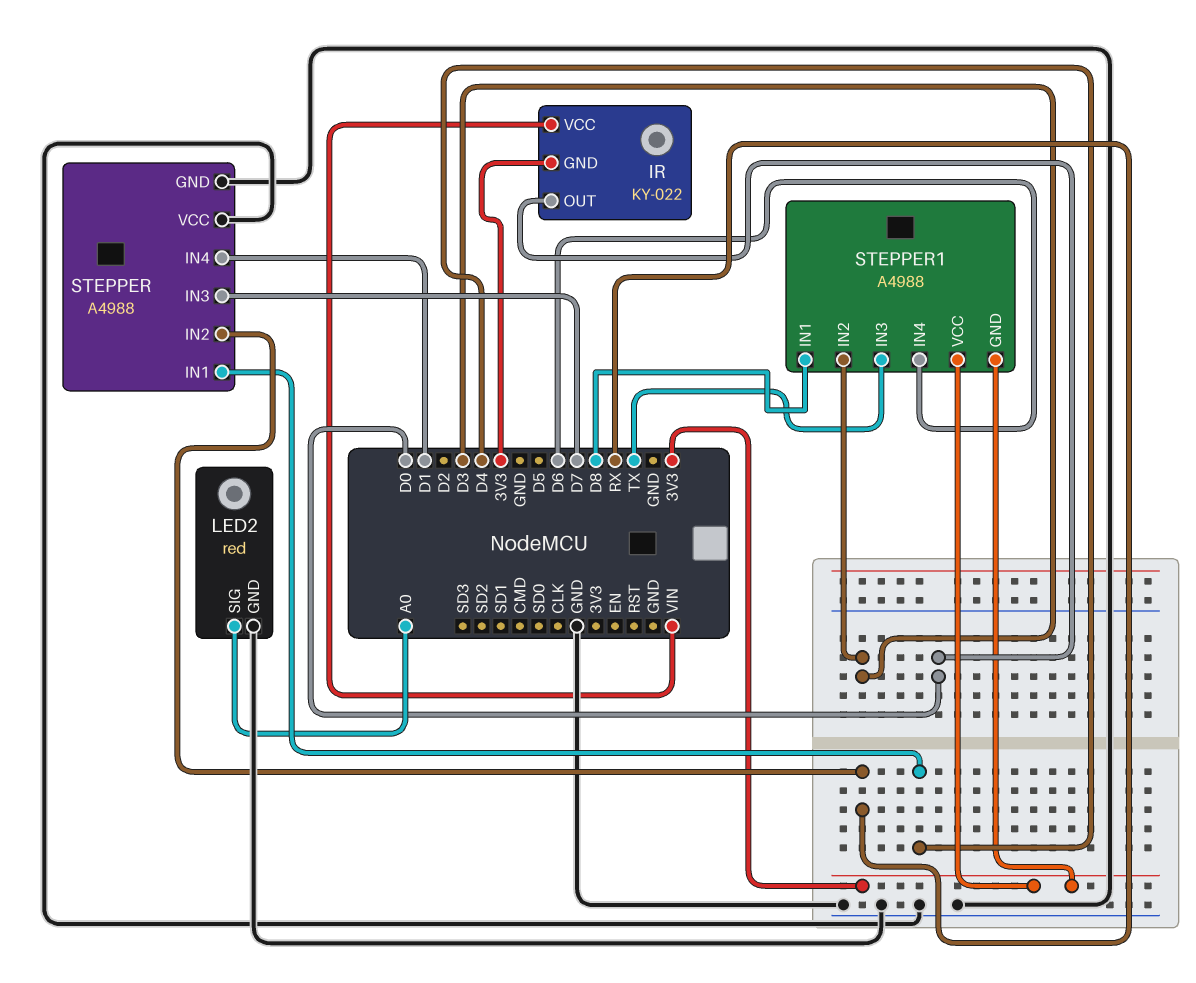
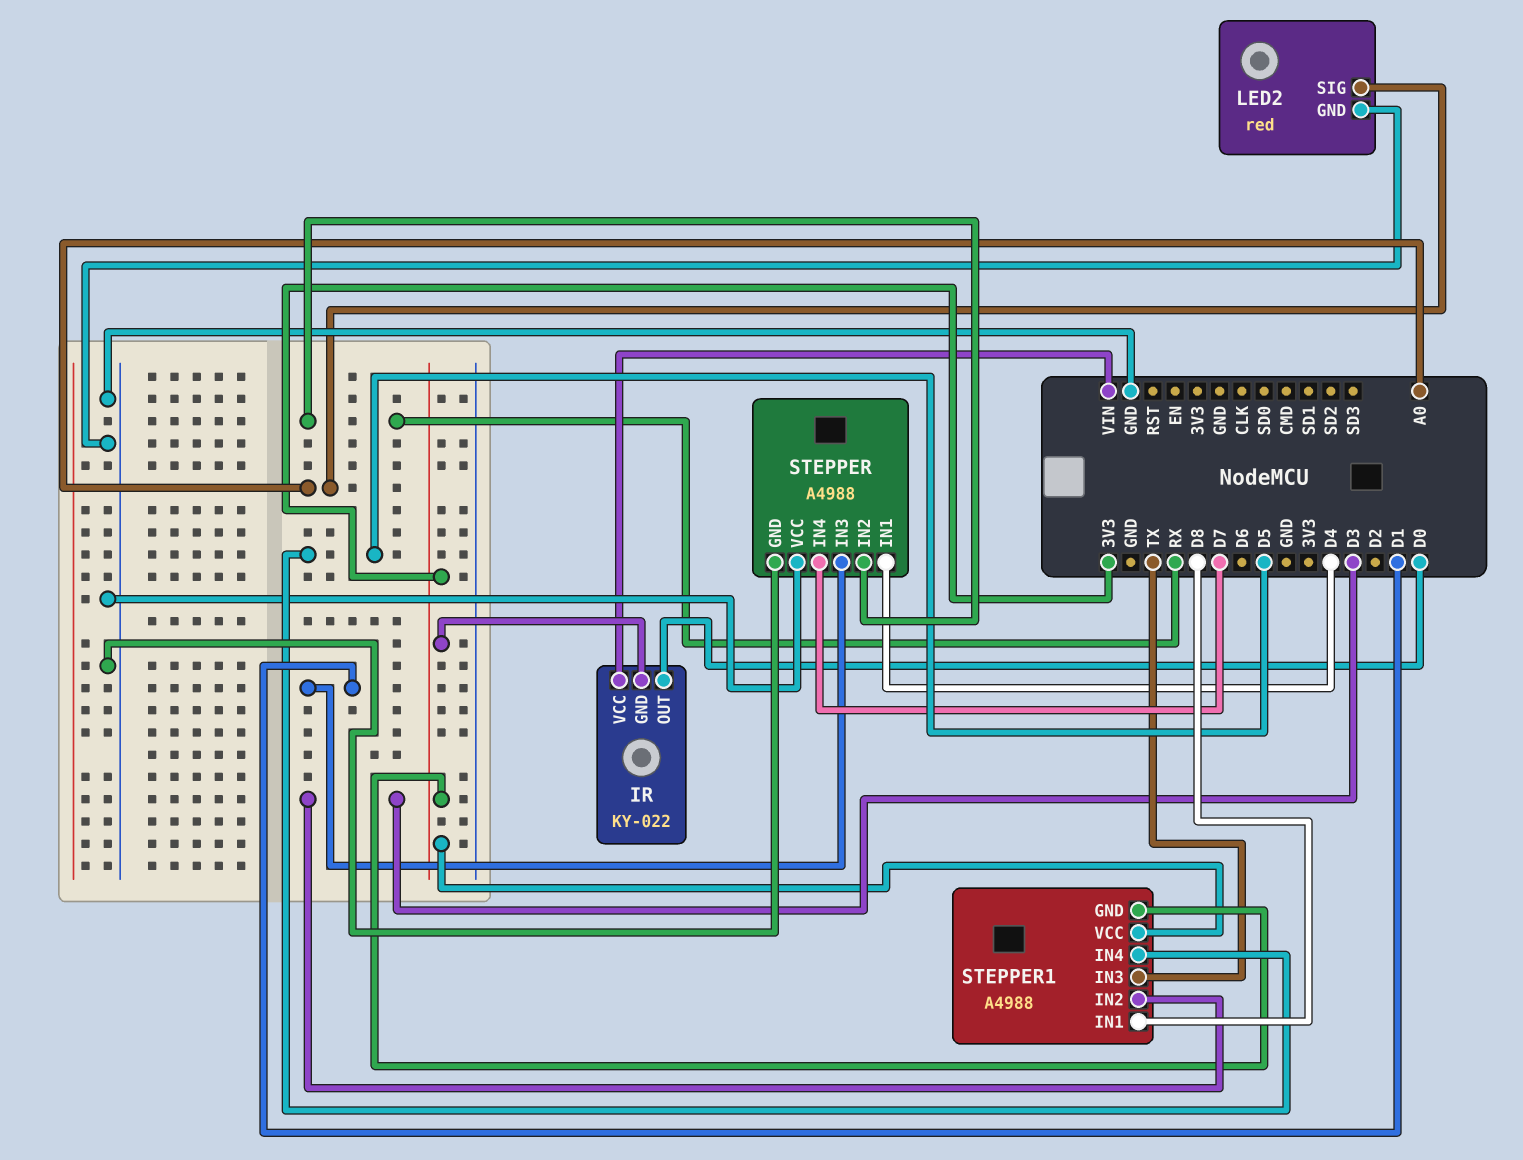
STEPPER pin IN3: D7 -> D1
STEPPER pin IN4: D1 -> D7
STEPPER1 pin IN4: D6 -> D5

